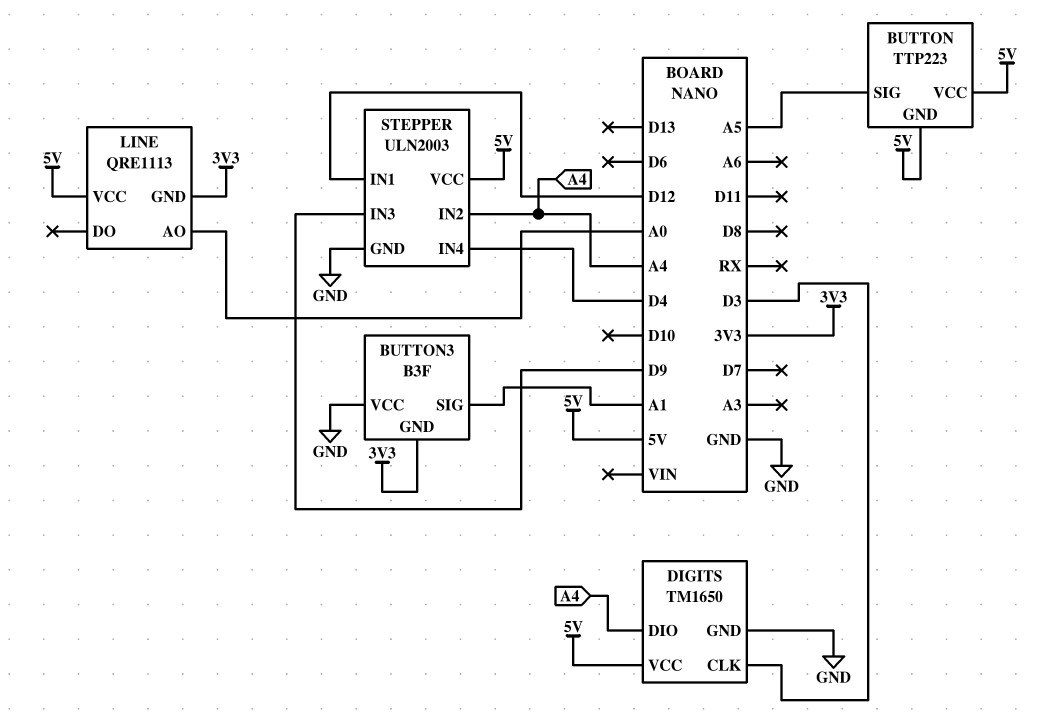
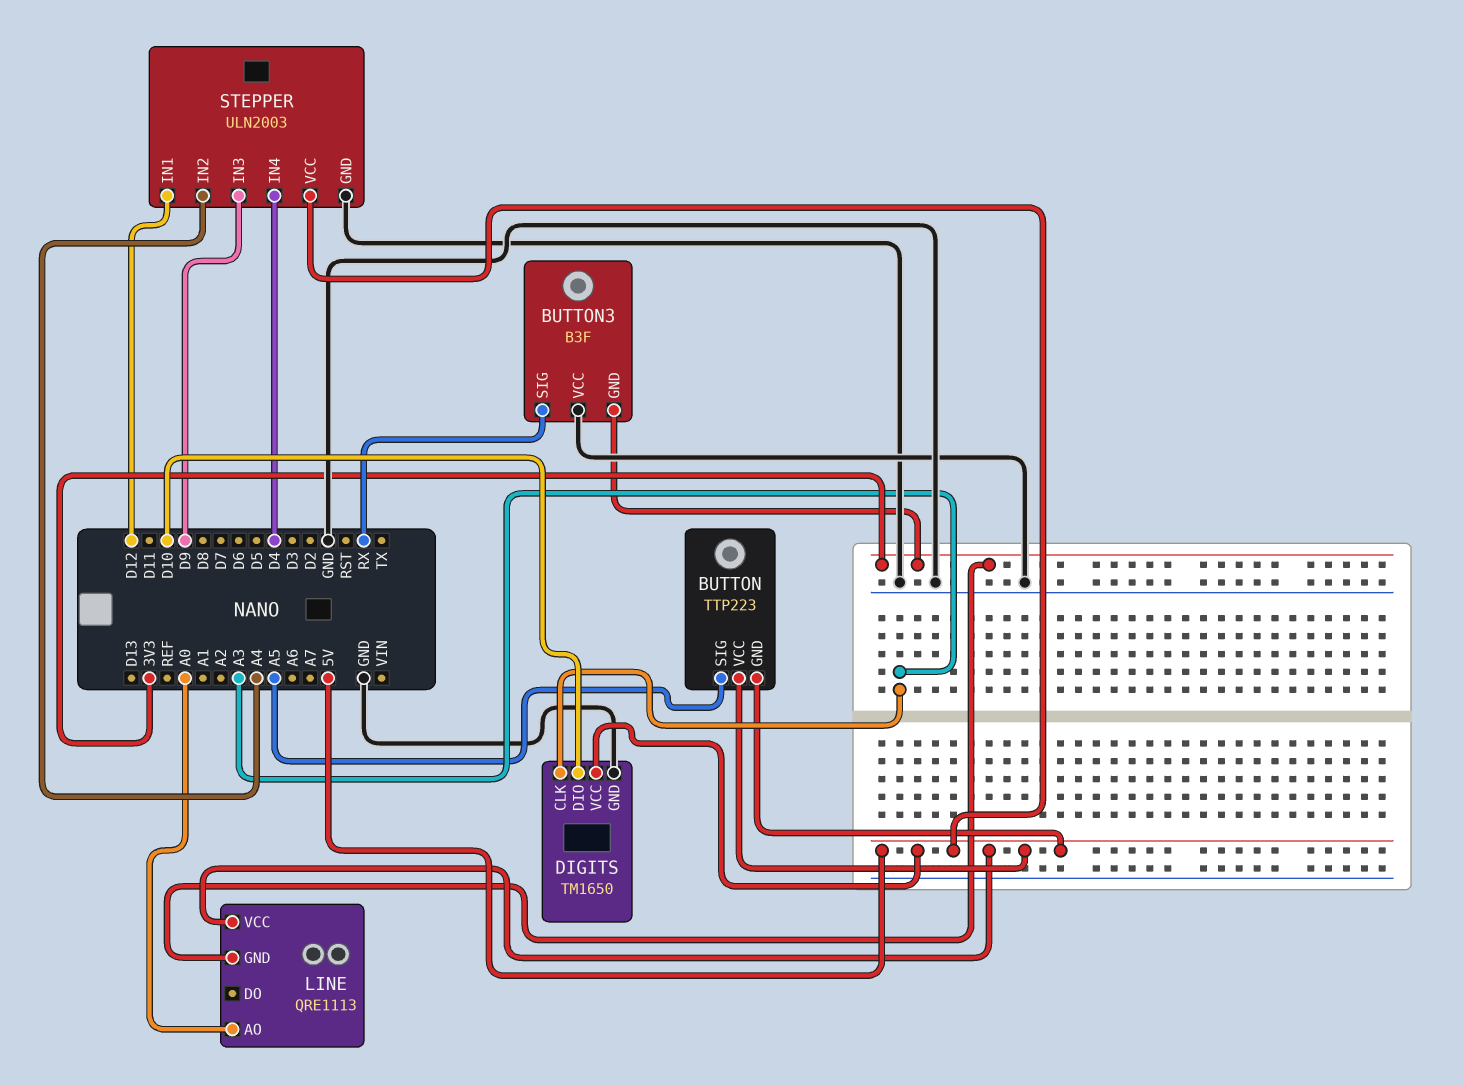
BUTTON3 pin SIG: A1 -> RX
DIGITS pin CLK: D3 -> A3
DIGITS pin DIO: A4 -> D10

